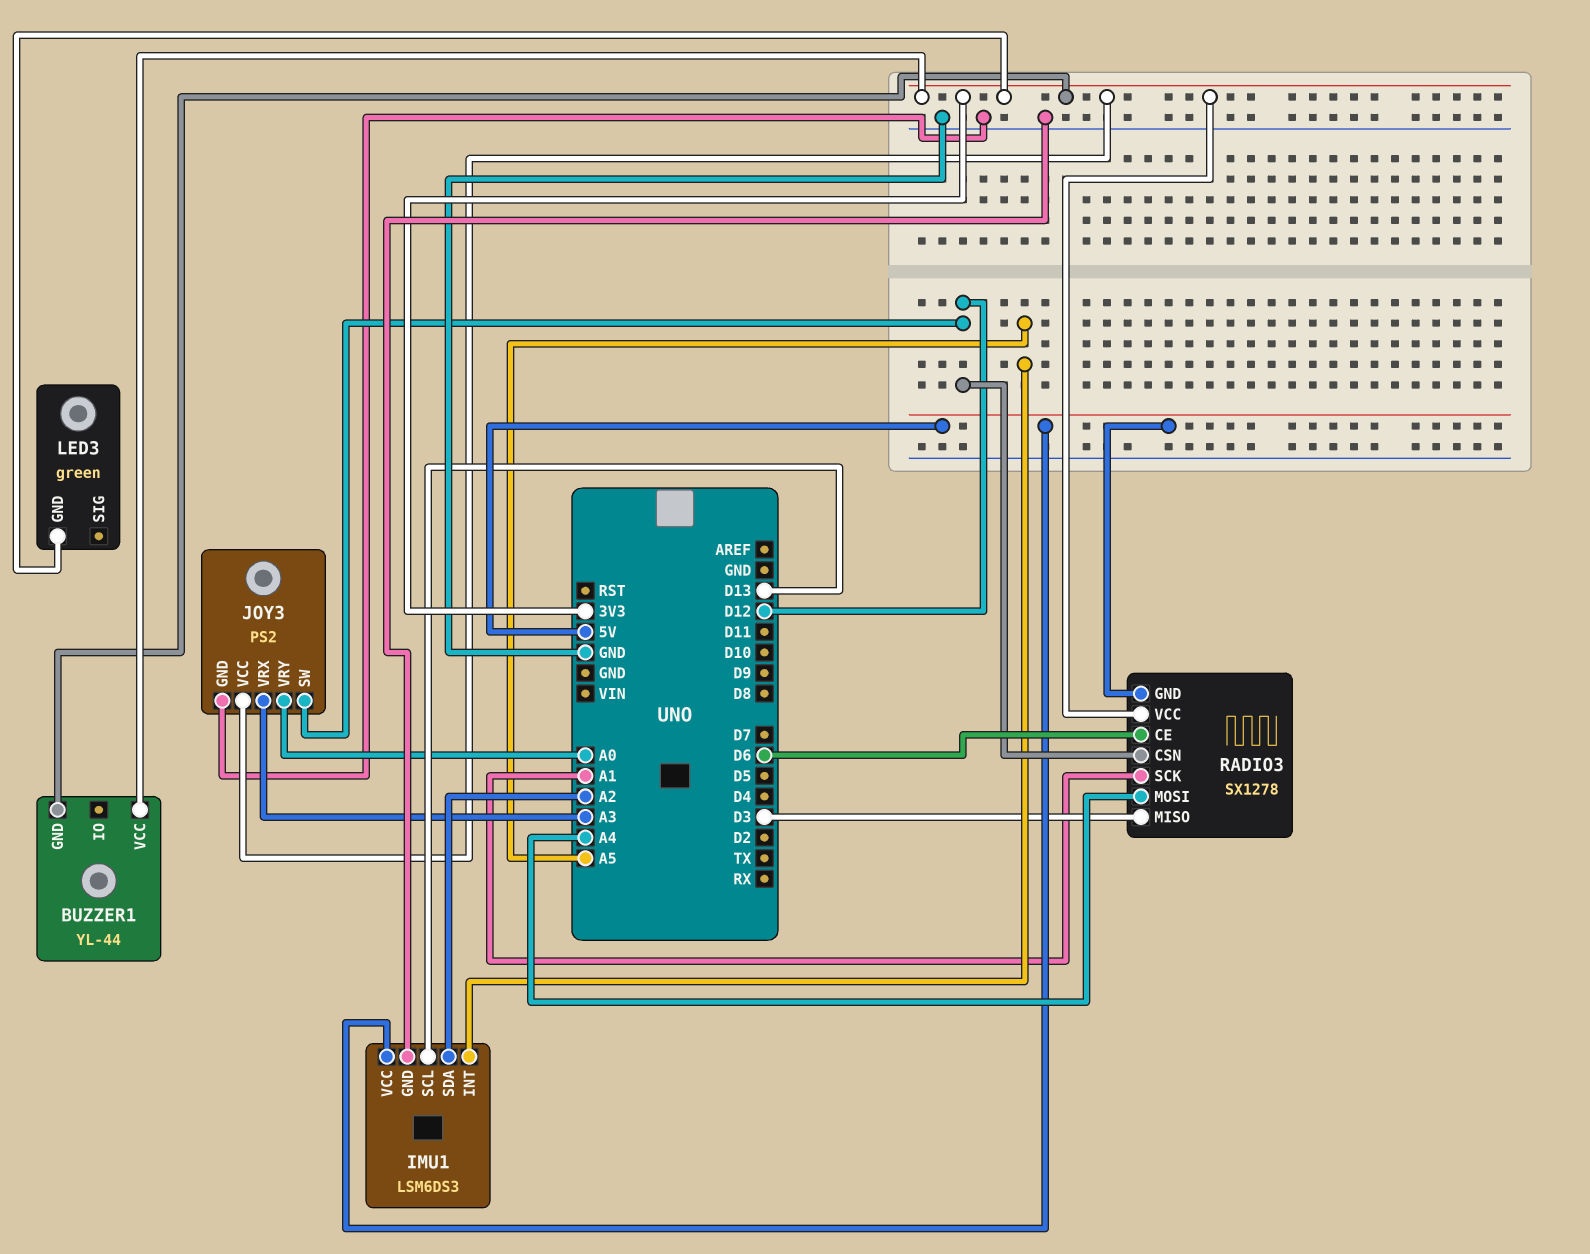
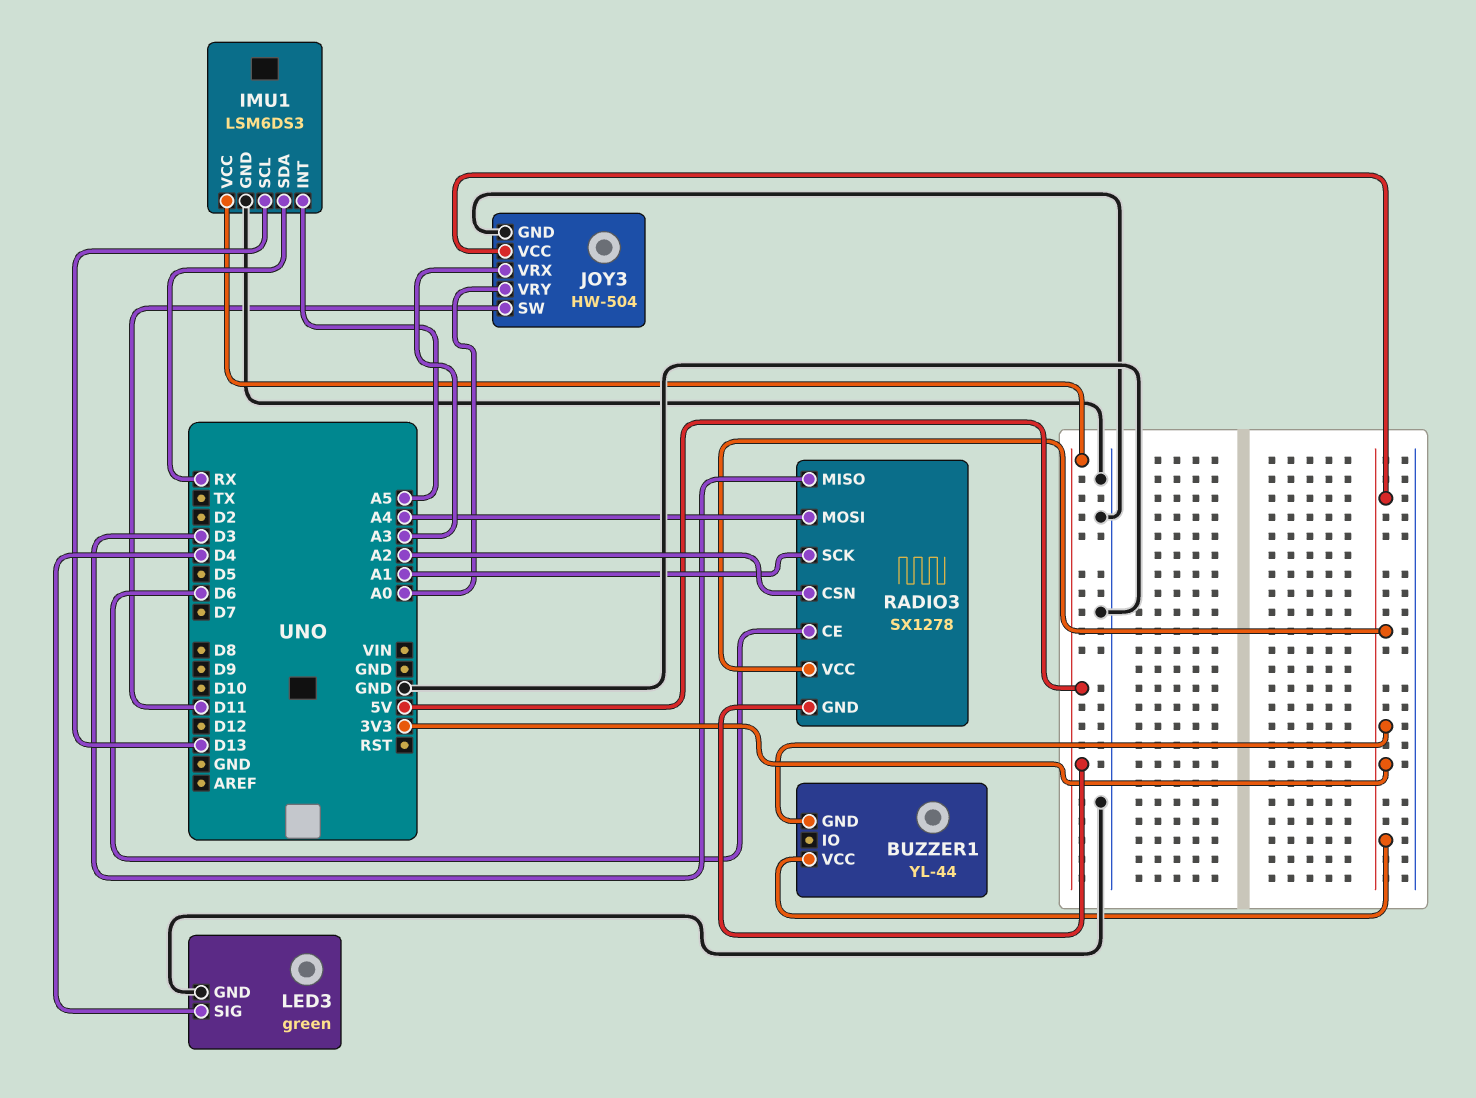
IMU1 pin SDA: A2 -> RX
JOY3: PS2 -> HW-504
JOY3 pin SW: D12 -> D11
LED3 pin GND: 3V3 -> GND
LED3 pin SIG: none -> D4
RADIO3 pin CSN: D12 -> A2

